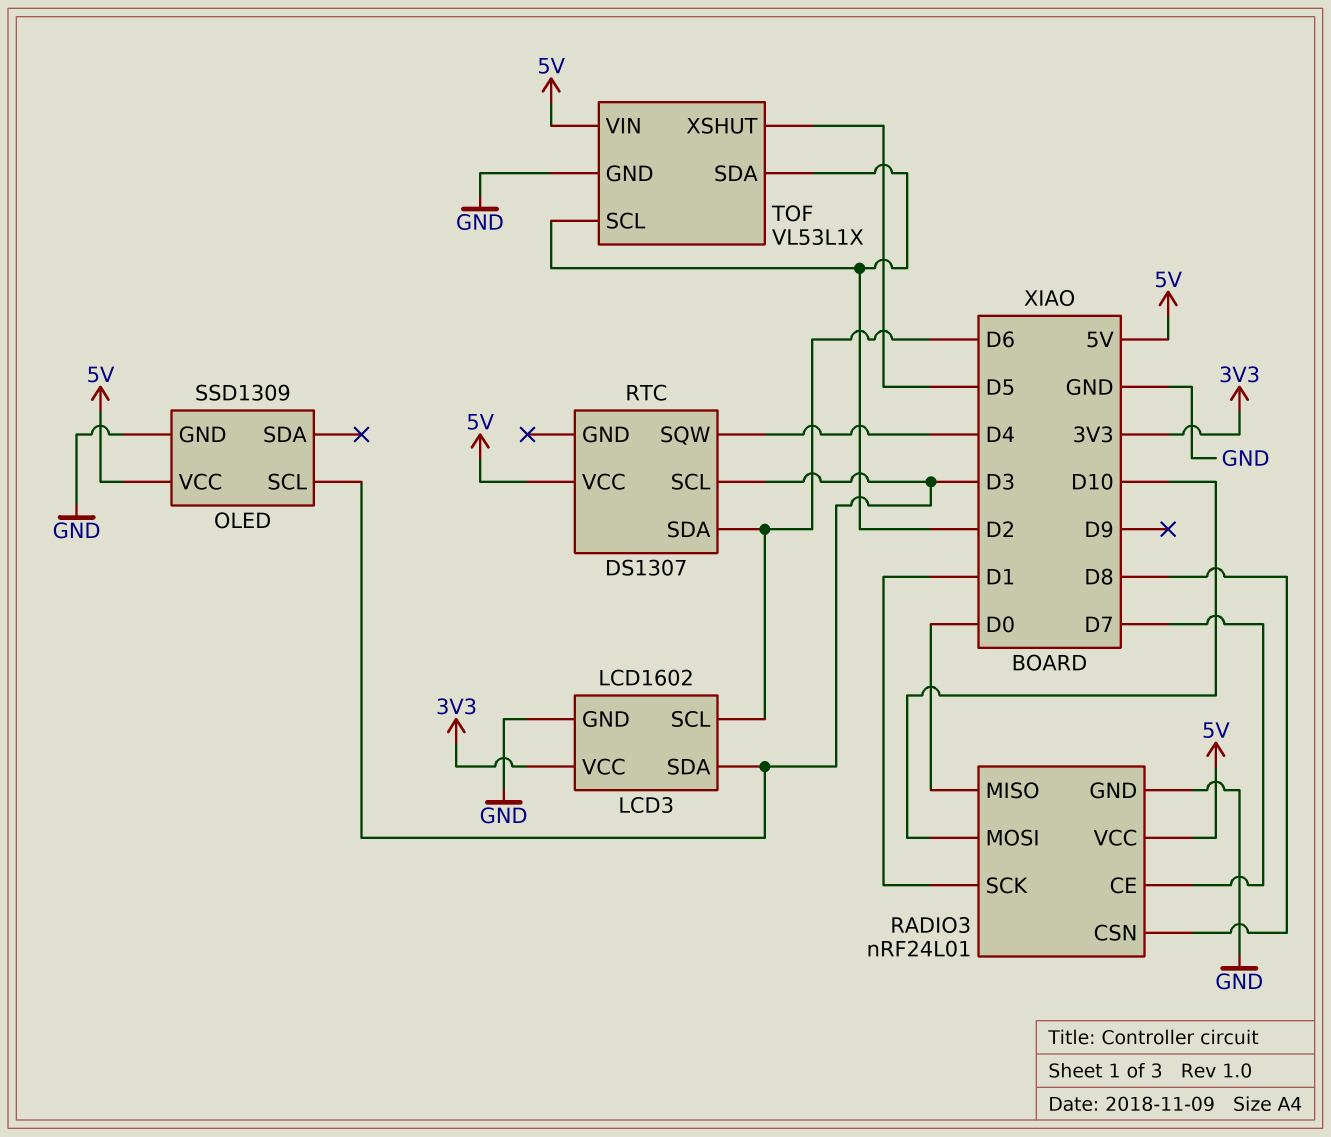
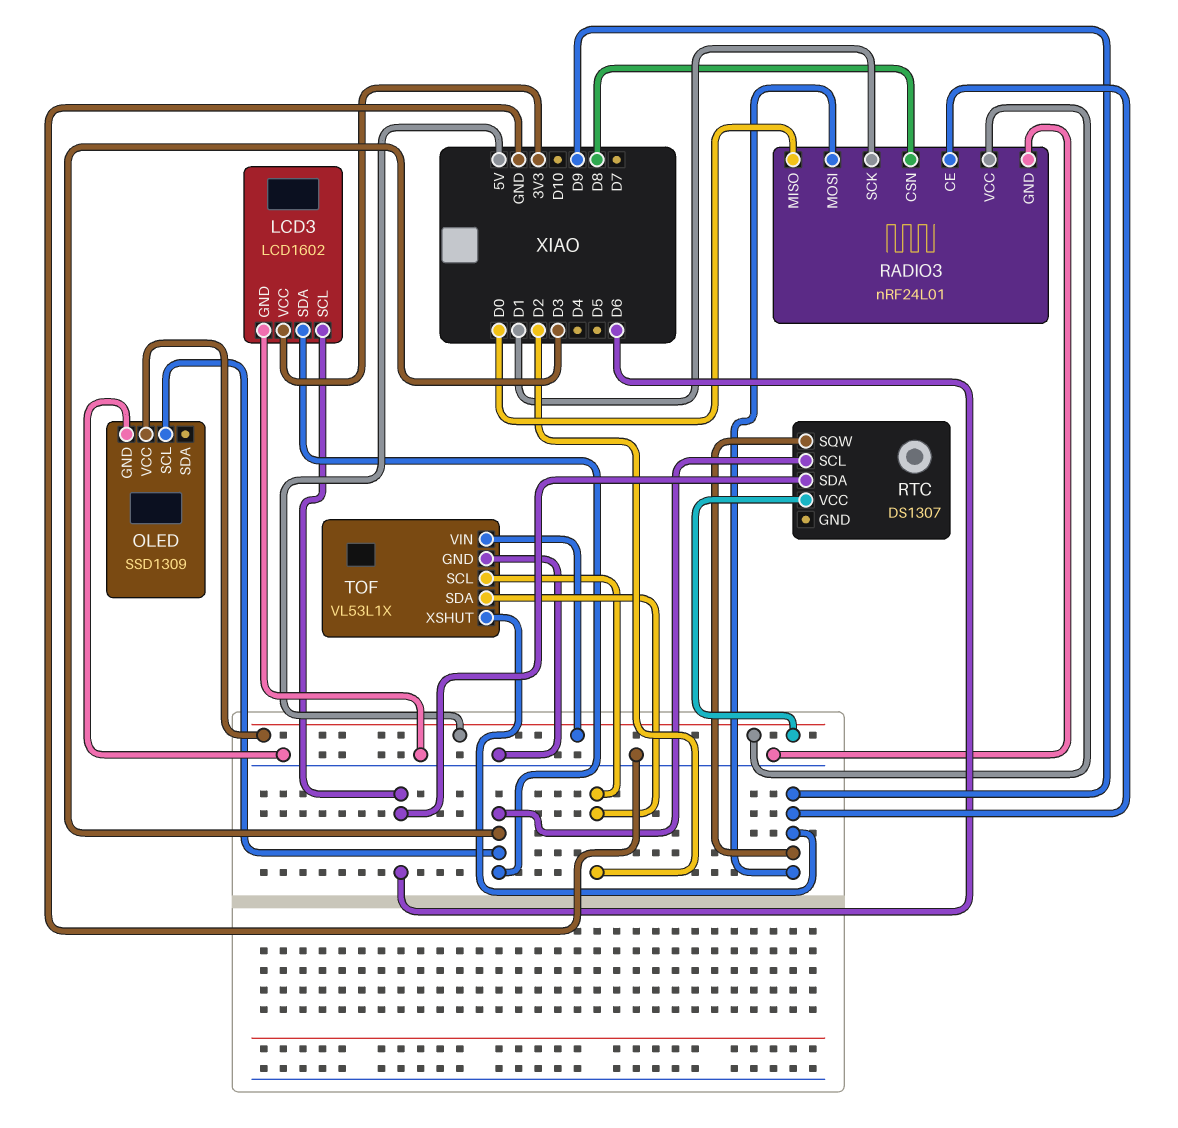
RADIO3 pin CE: D7 -> D9
RADIO3 pin MOSI: D10 -> D9
RTC pin SQW: D4 -> D9
TOF pin XSHUT: D5 -> D9

